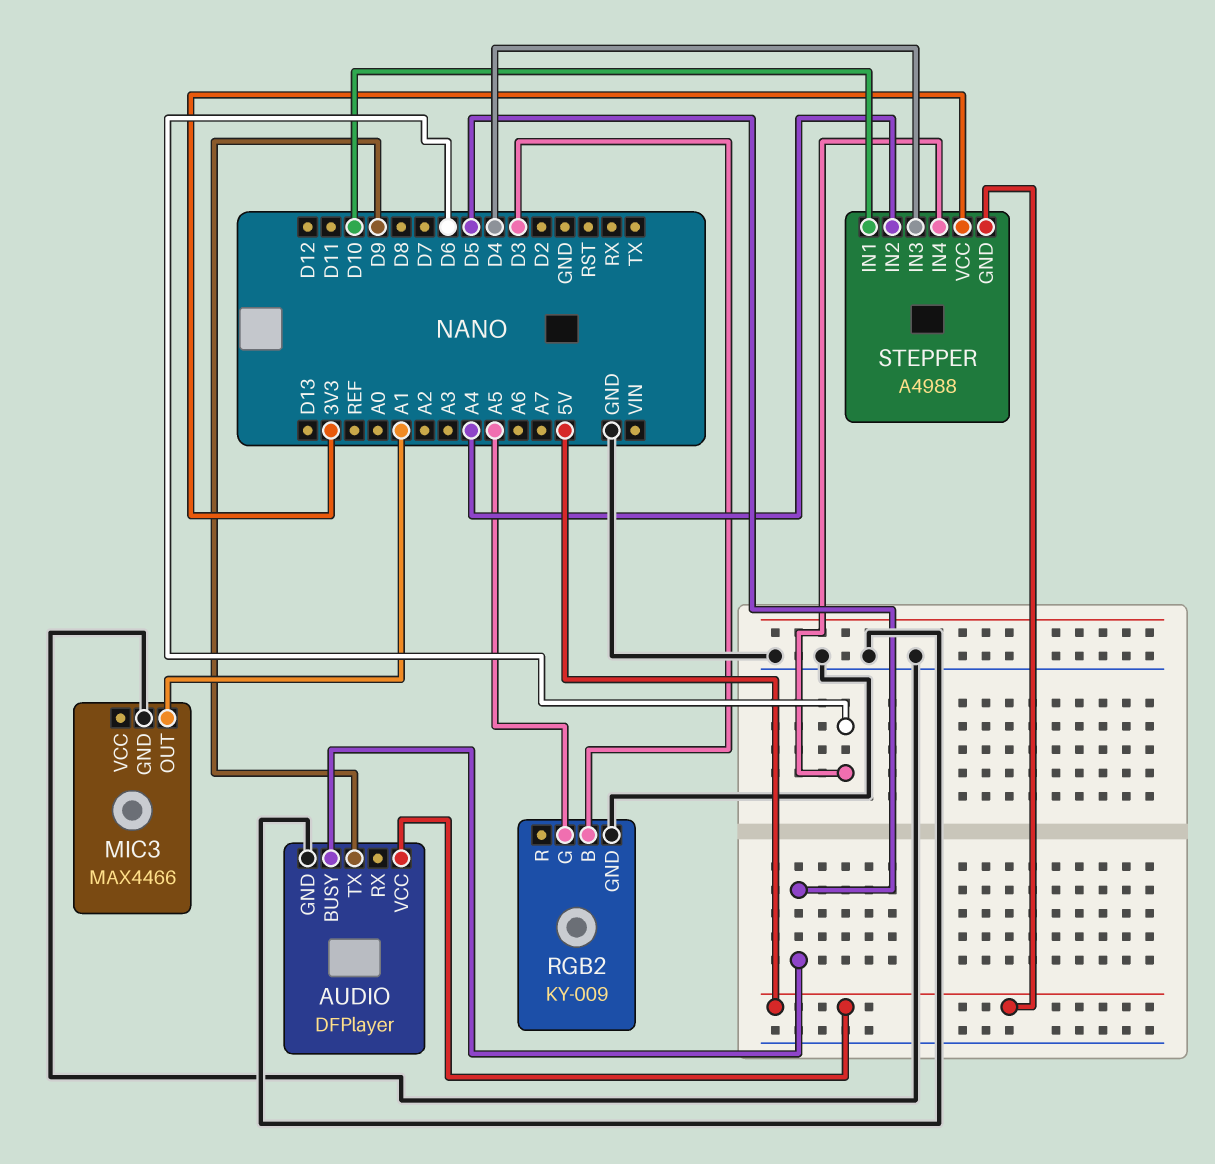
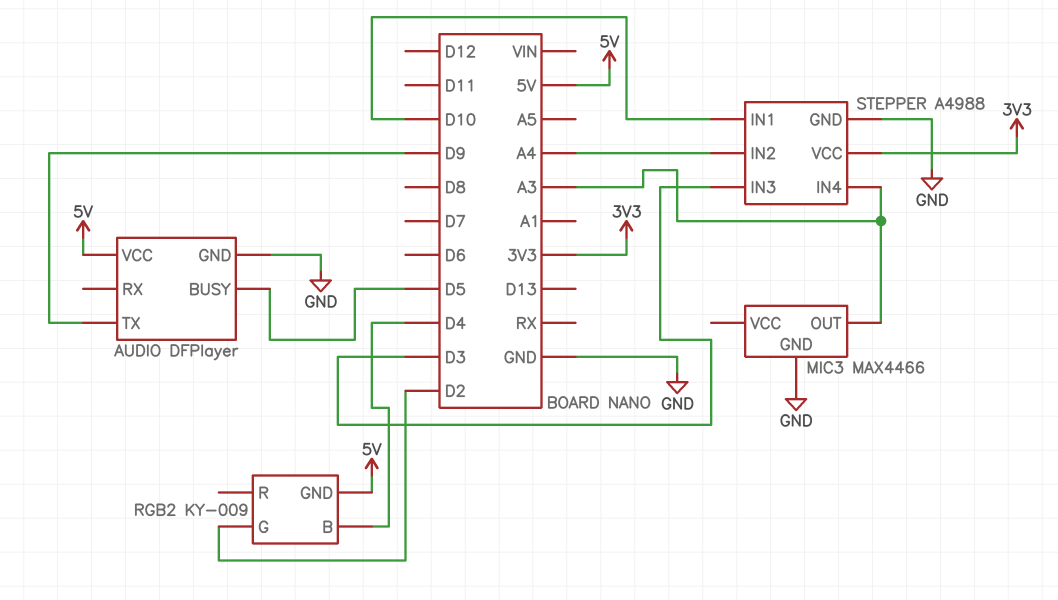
MIC3 pin OUT: A1 -> A3
RGB2 pin B: D3 -> D4
RGB2 pin G: A5 -> D2
RGB2 pin GND: GND -> 5V
STEPPER pin GND: 5V -> GND
STEPPER pin IN3: D4 -> D3
STEPPER pin IN4: D6 -> A3

